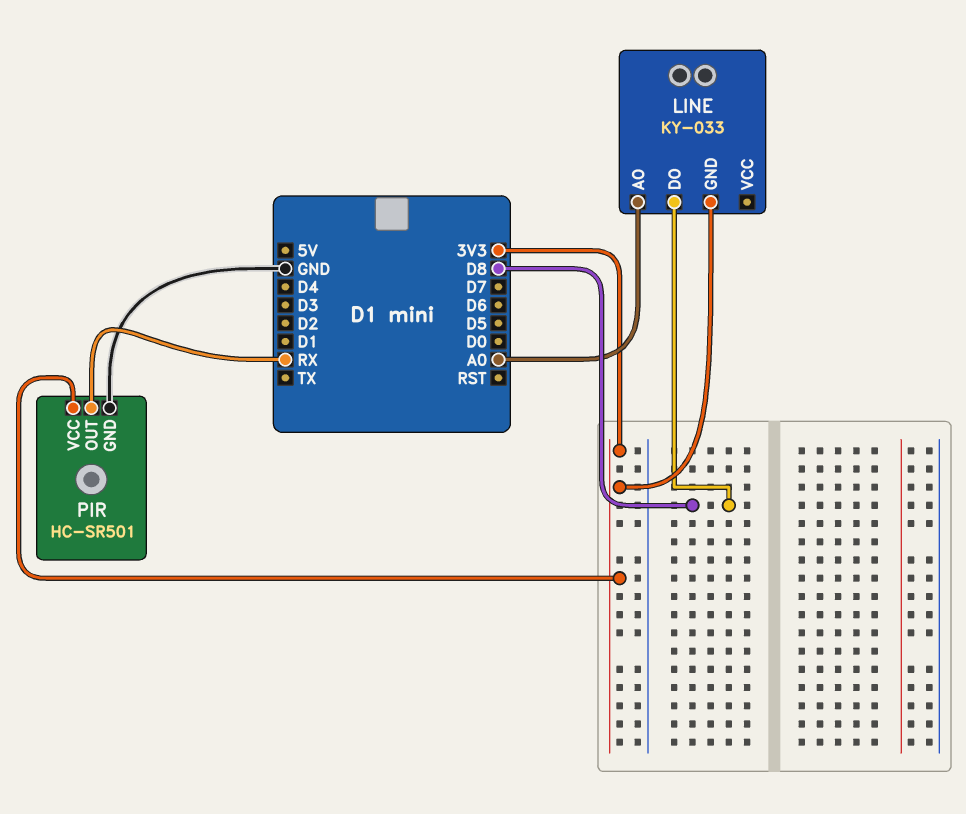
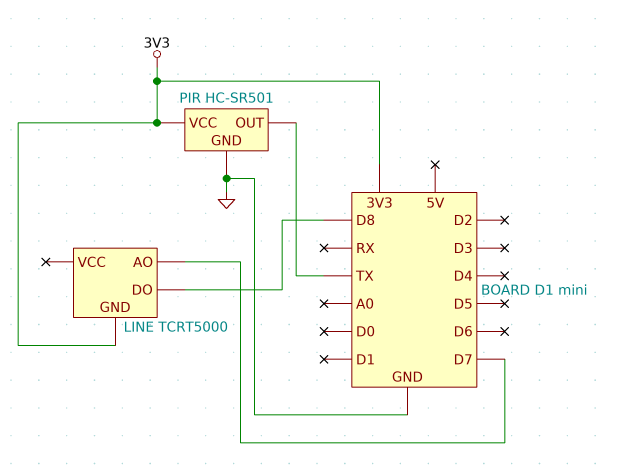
LINE: KY-033 -> TCRT5000
LINE pin AO: A0 -> D7
PIR pin OUT: RX -> TX

